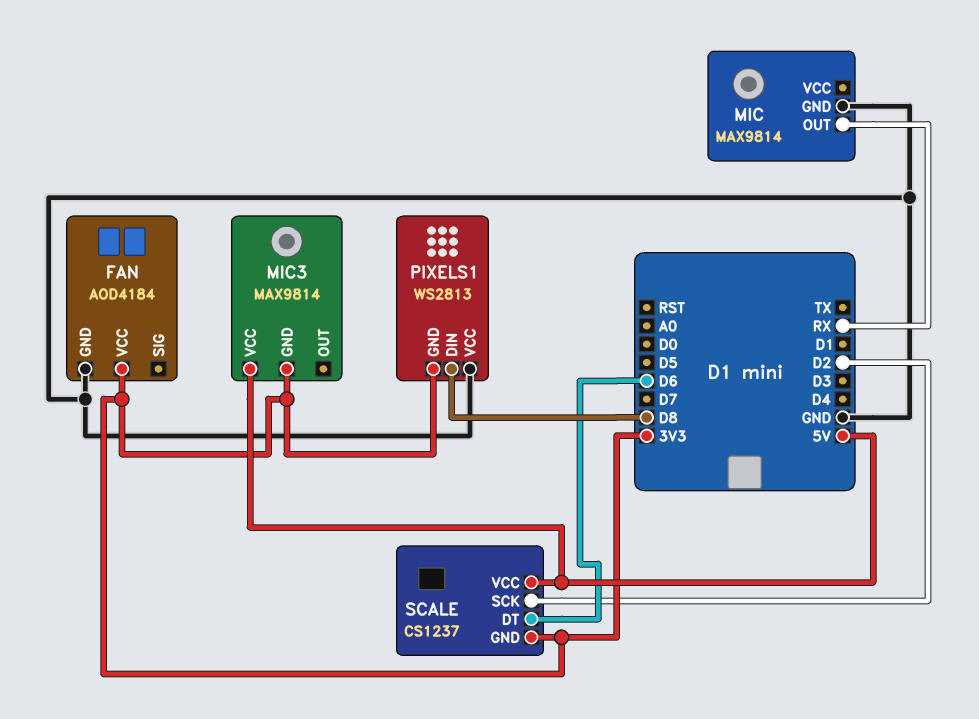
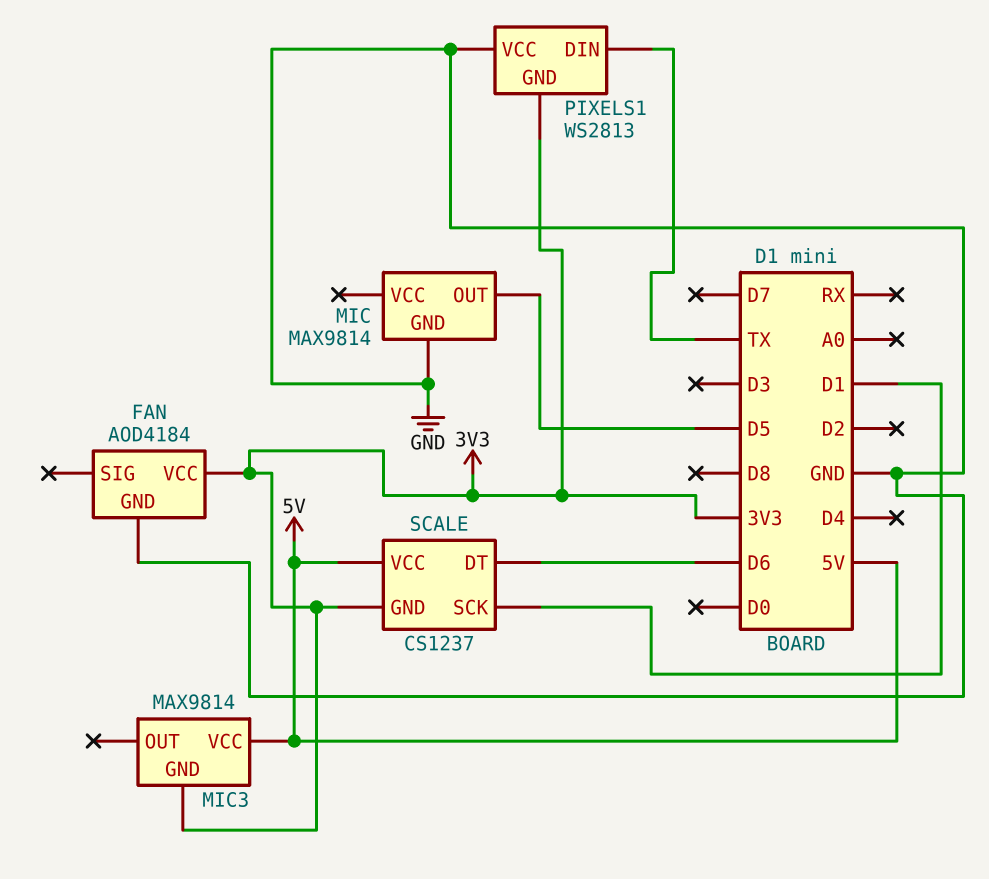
MIC pin OUT: RX -> D5
PIXELS1 pin DIN: D8 -> TX
SCALE pin SCK: D2 -> D1

